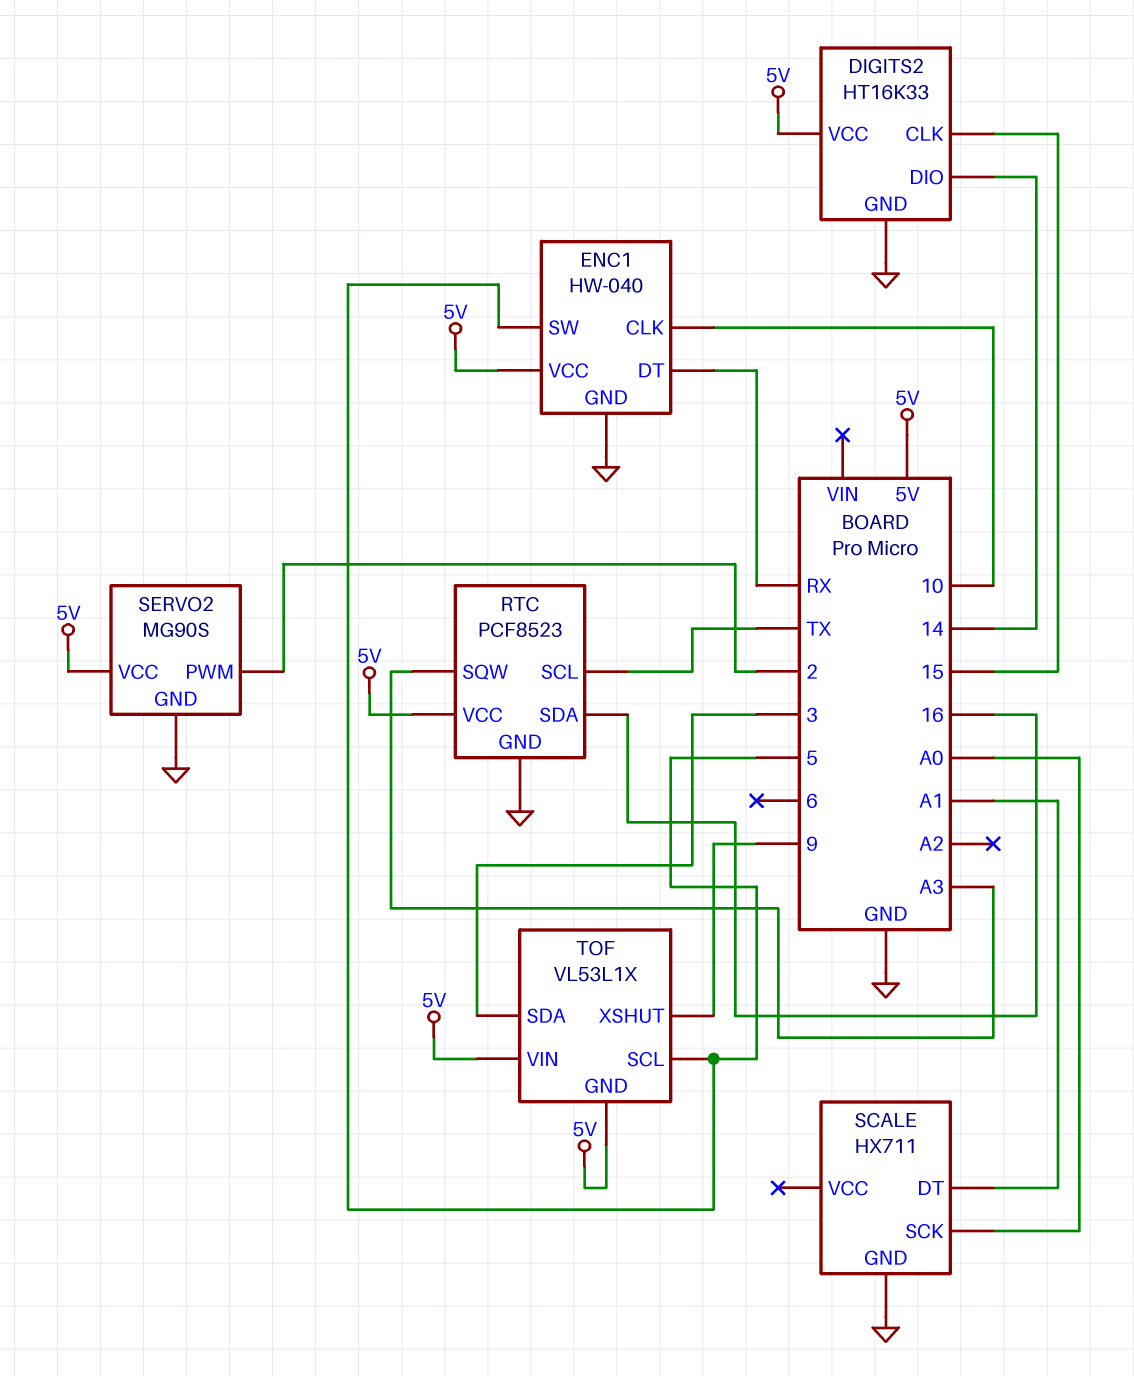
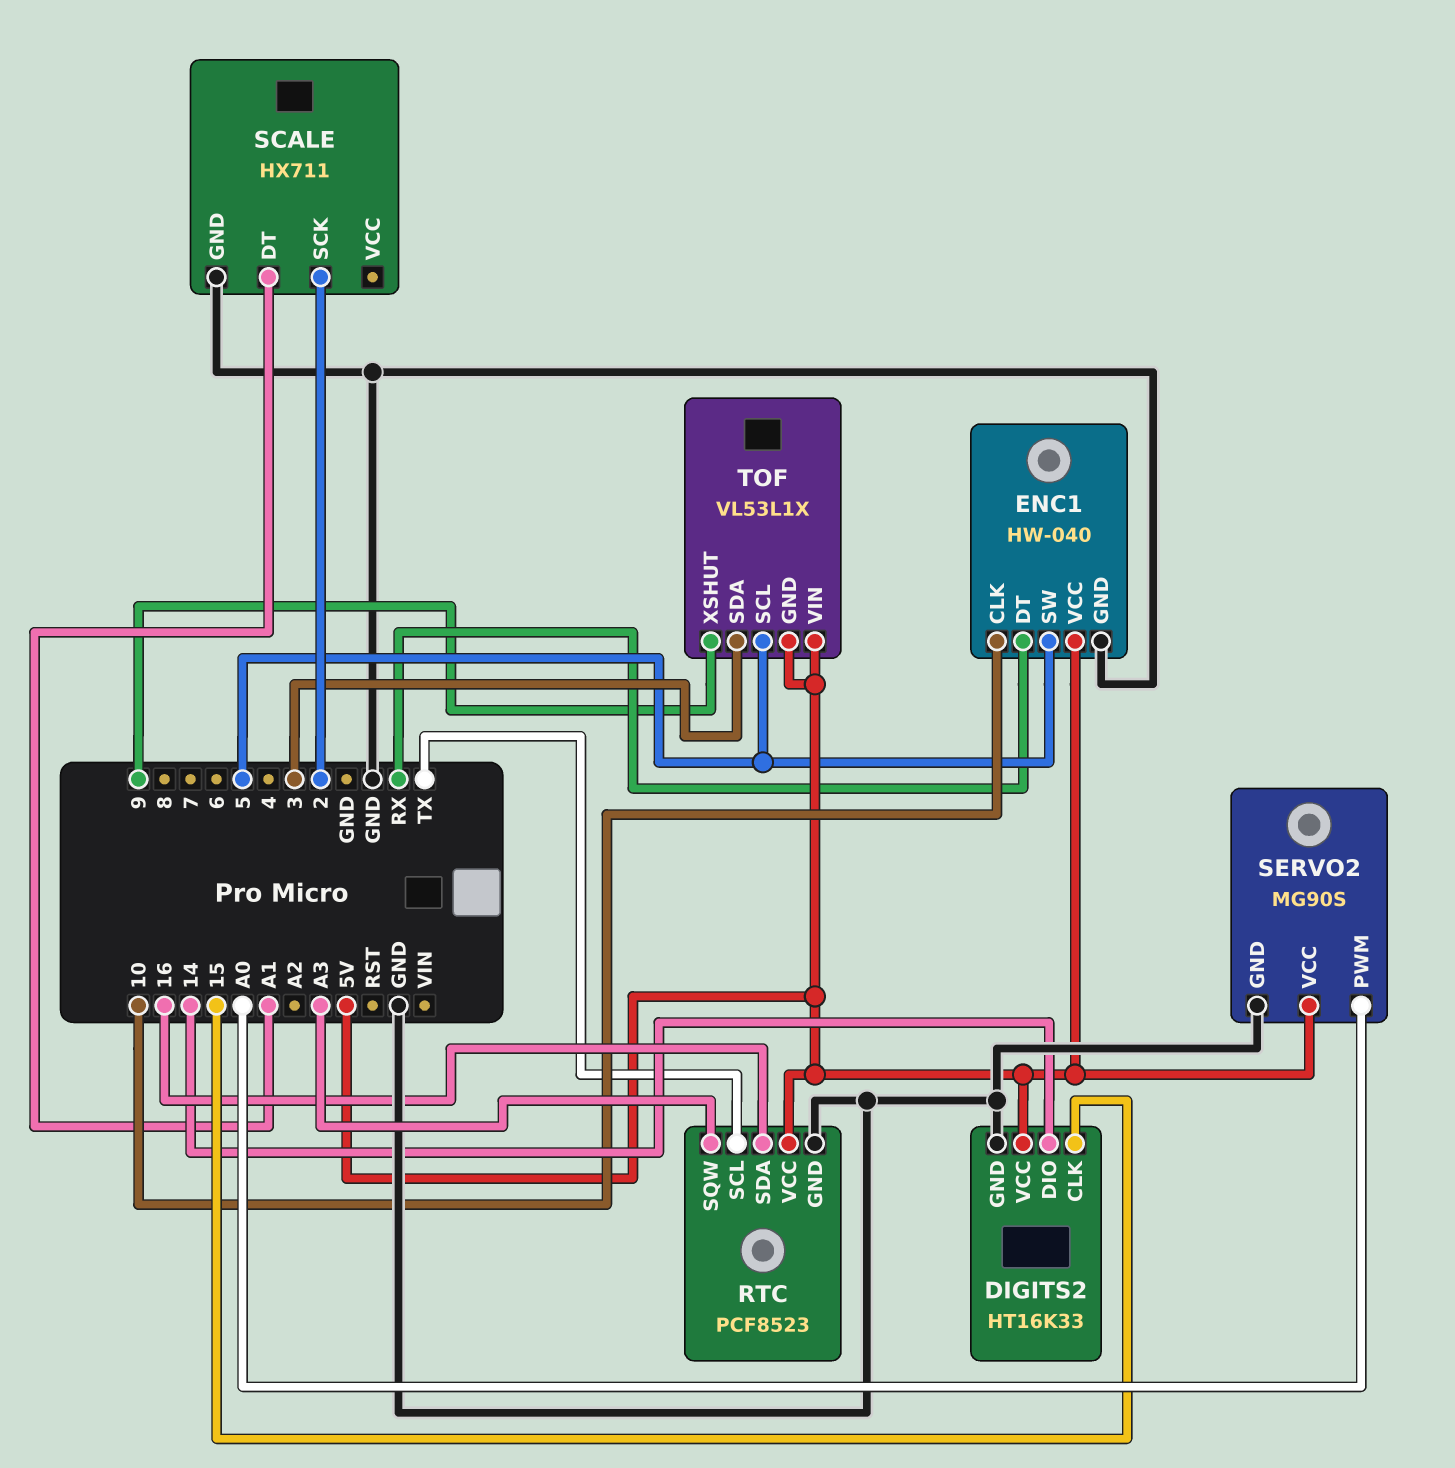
SCALE pin SCK: A0 -> 2
SERVO2 pin PWM: 2 -> A0

